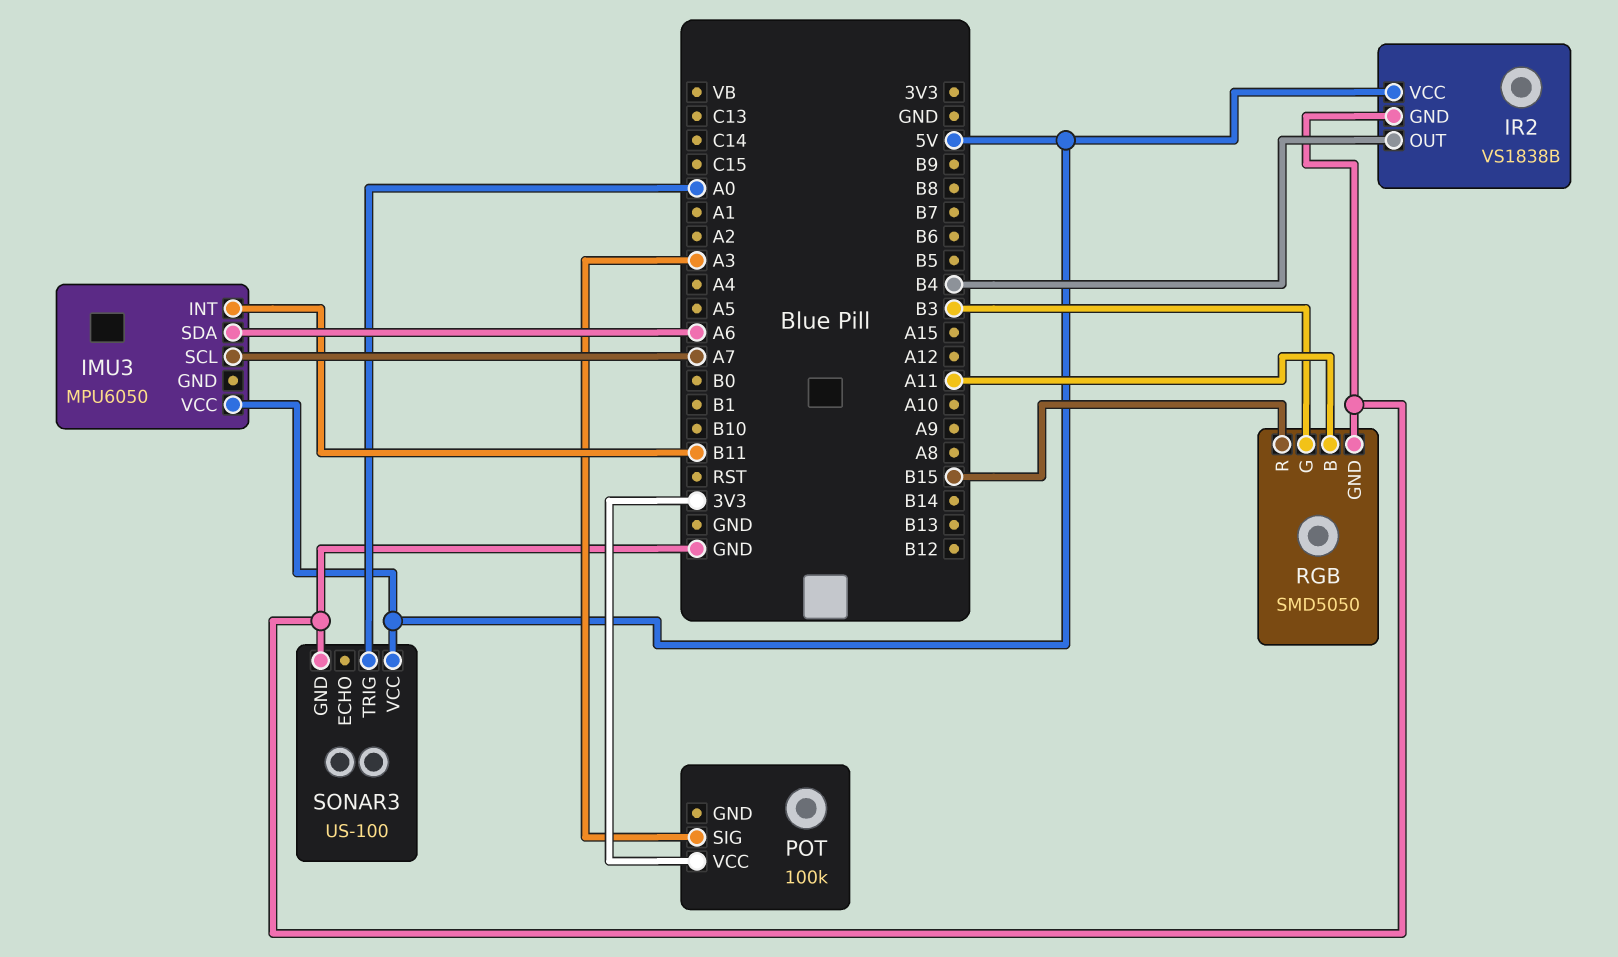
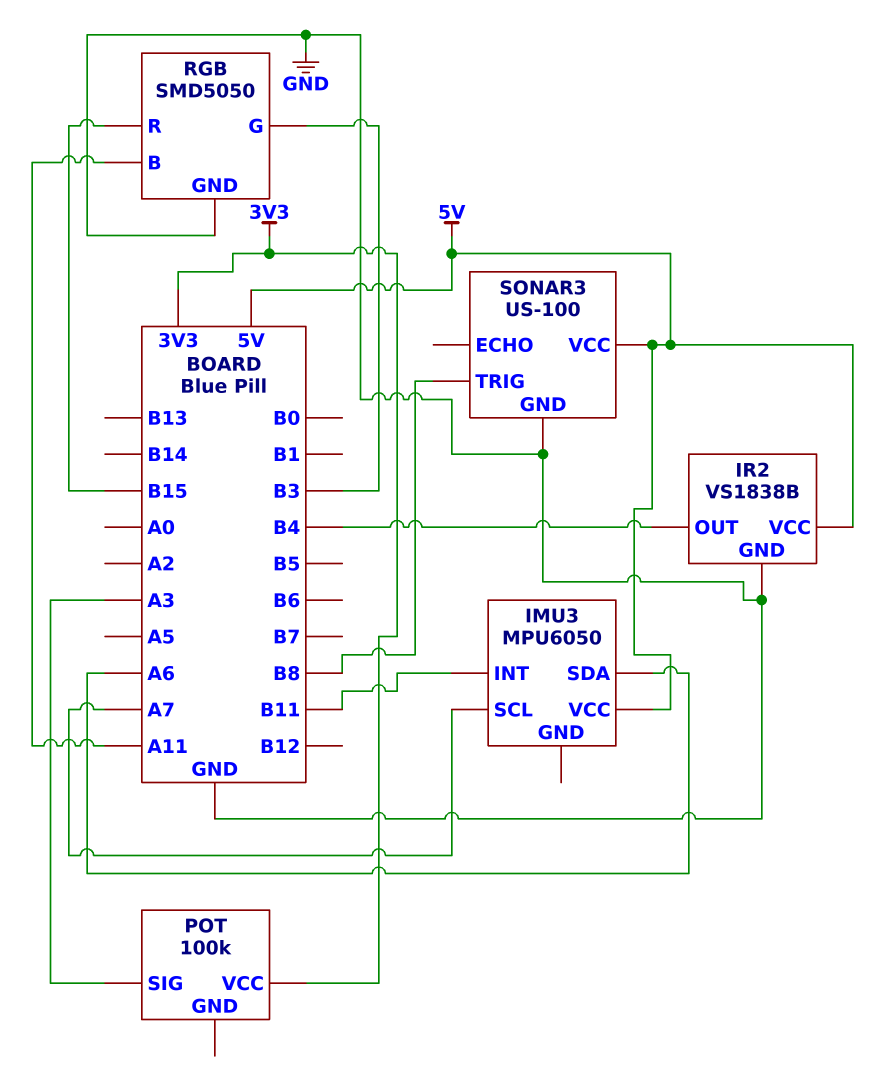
SONAR3 pin TRIG: A0 -> B8

